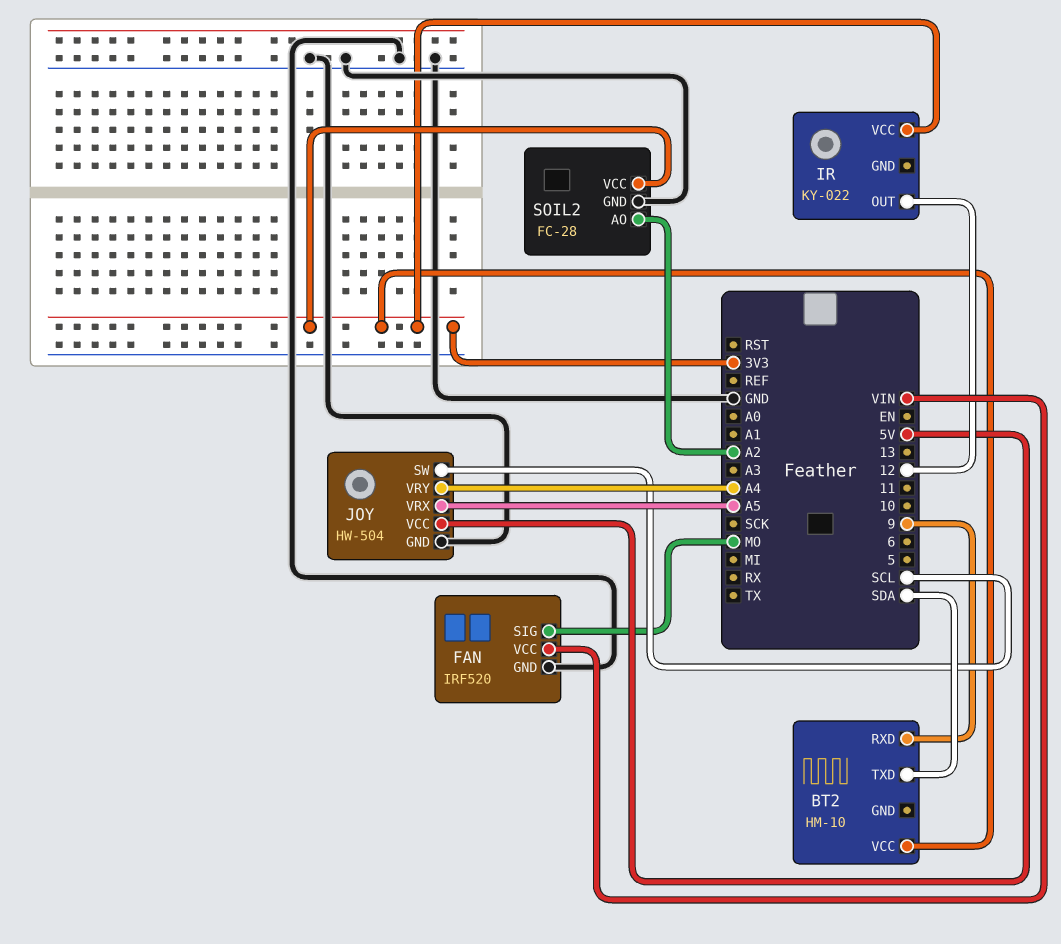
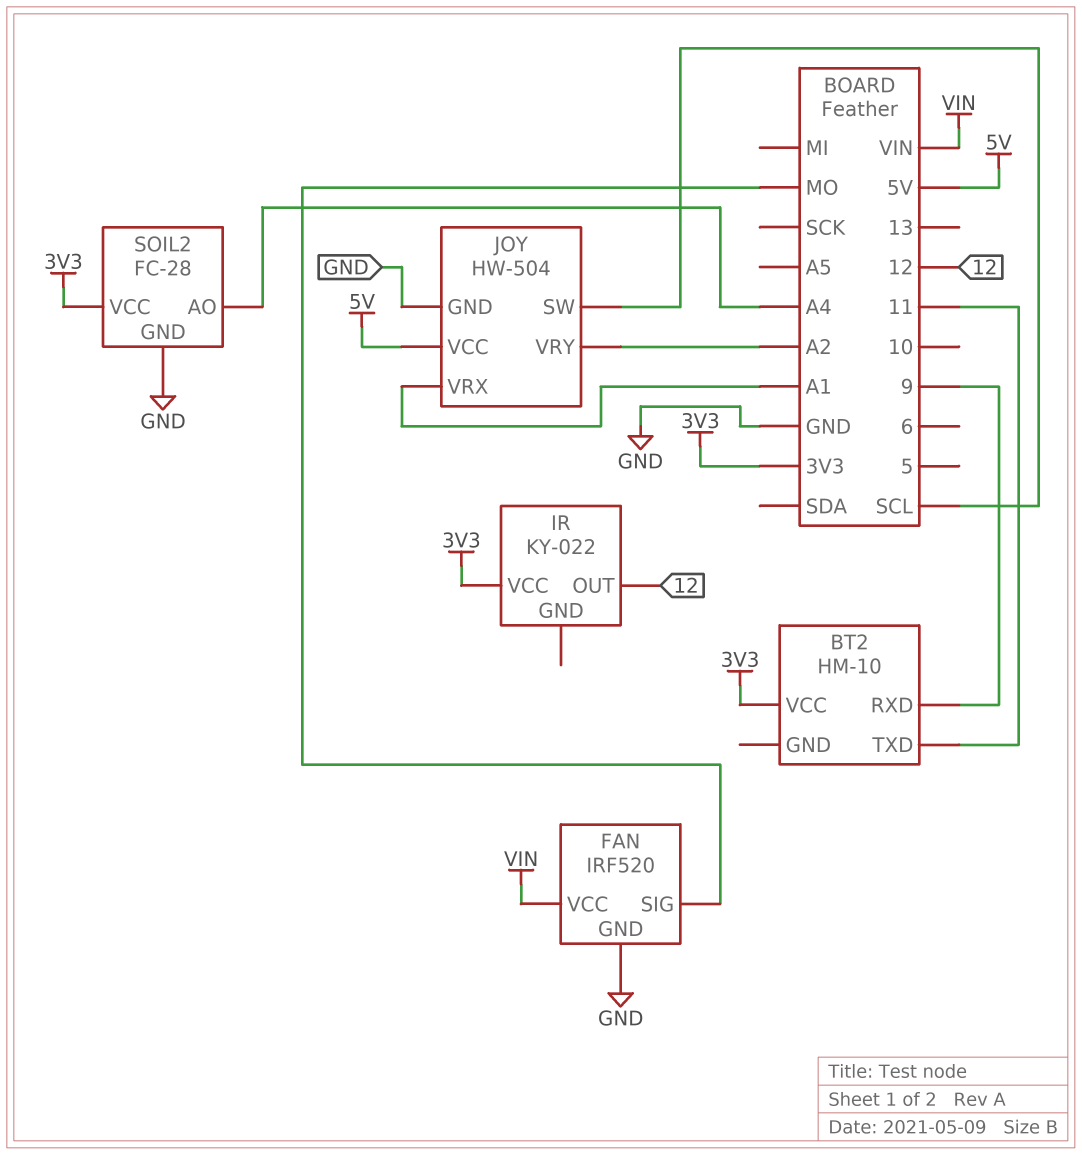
BT2 pin TXD: SDA -> 11
JOY pin VRX: A5 -> A1
JOY pin VRY: A4 -> A2
SOIL2 pin AO: A2 -> A4

